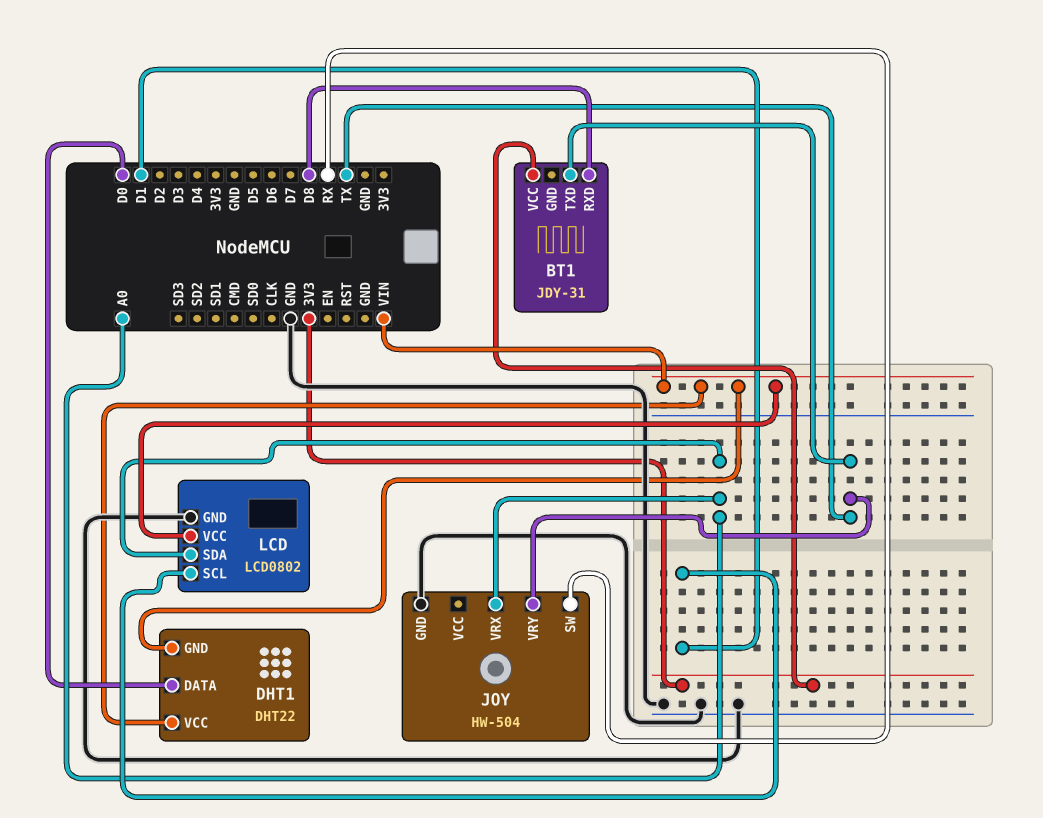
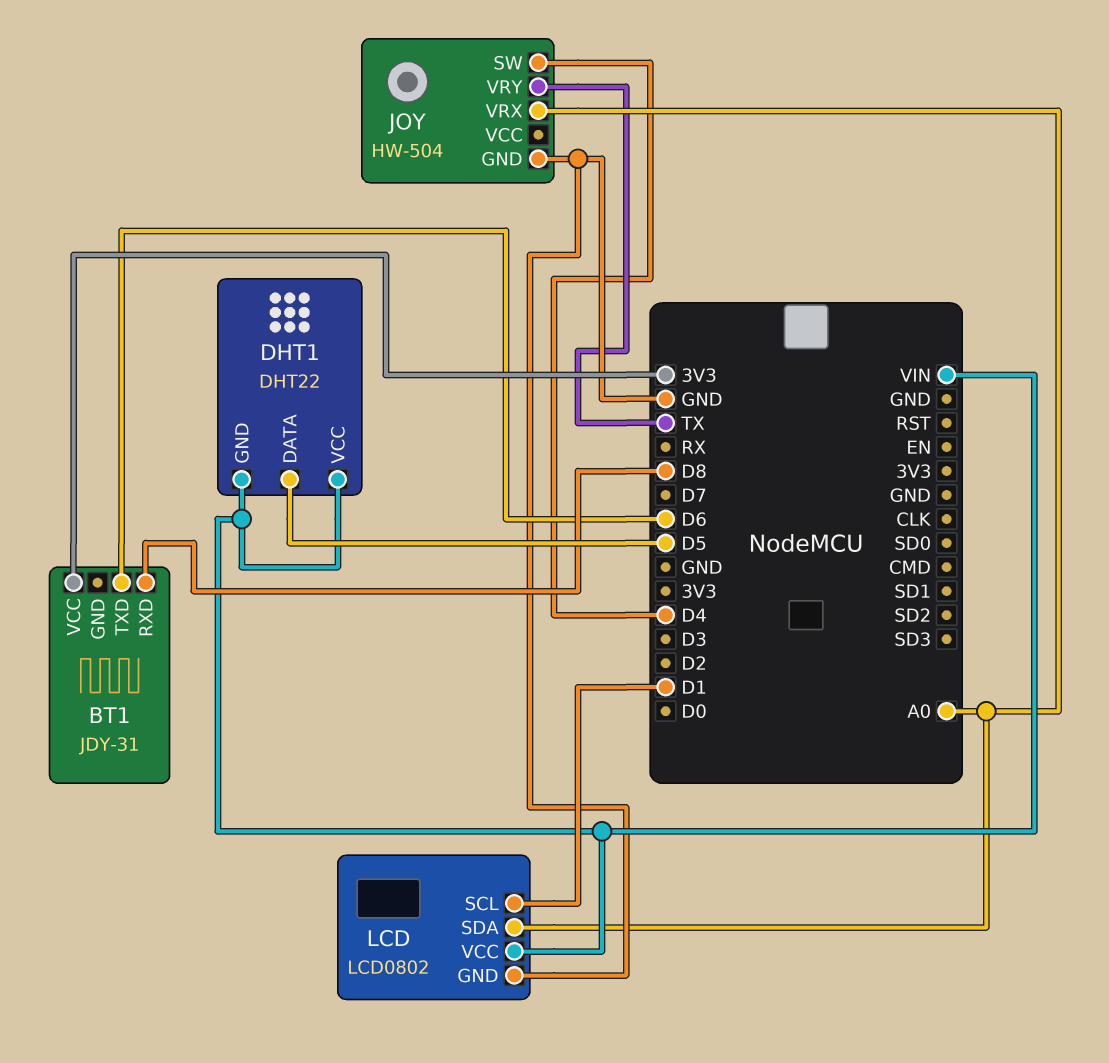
BT1 pin TXD: TX -> D6
DHT1 pin DATA: D0 -> D5
JOY pin SW: RX -> D4

